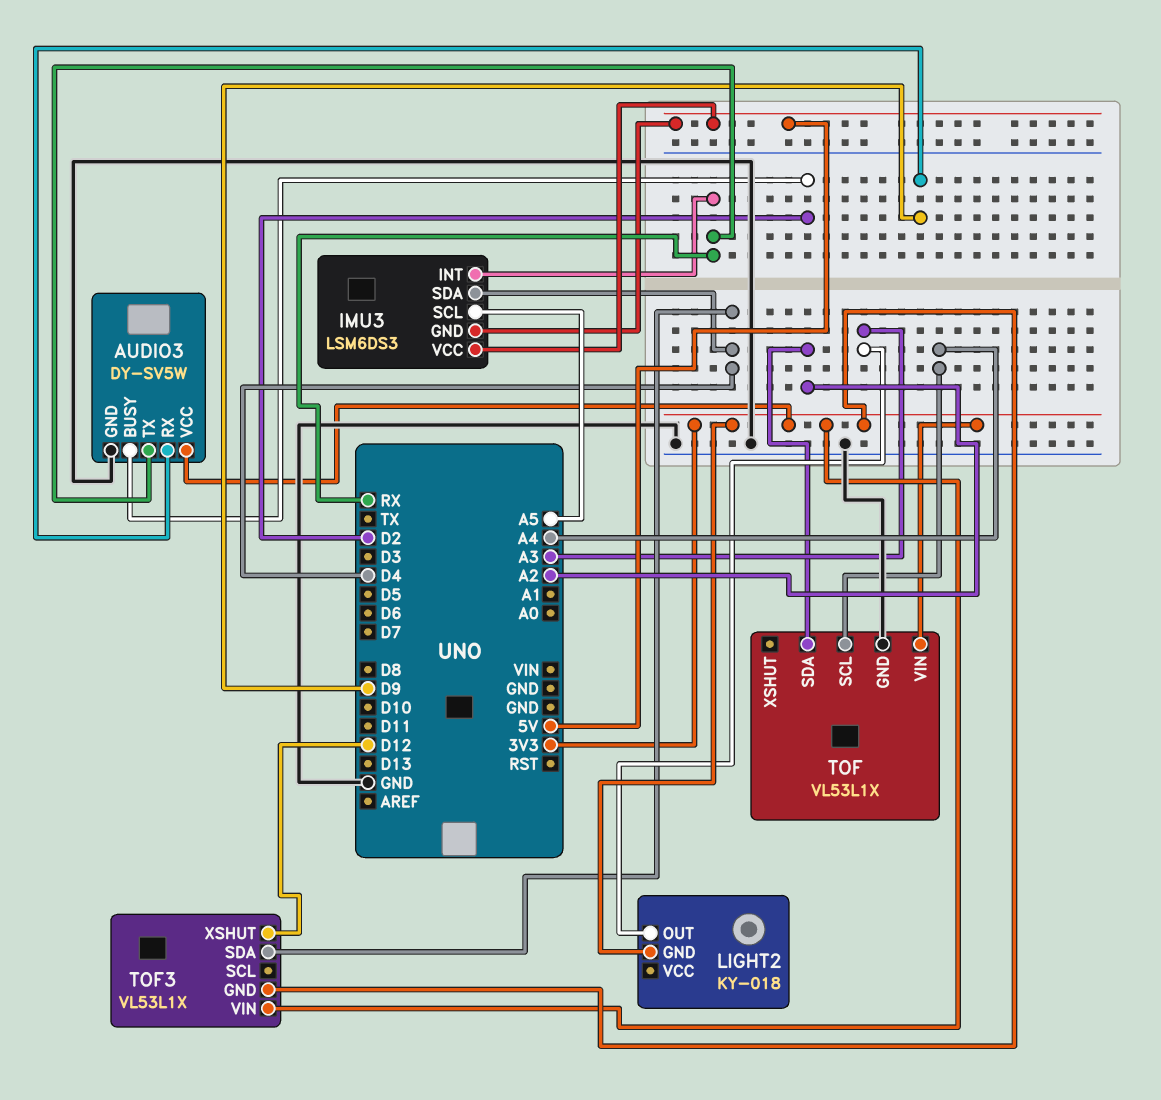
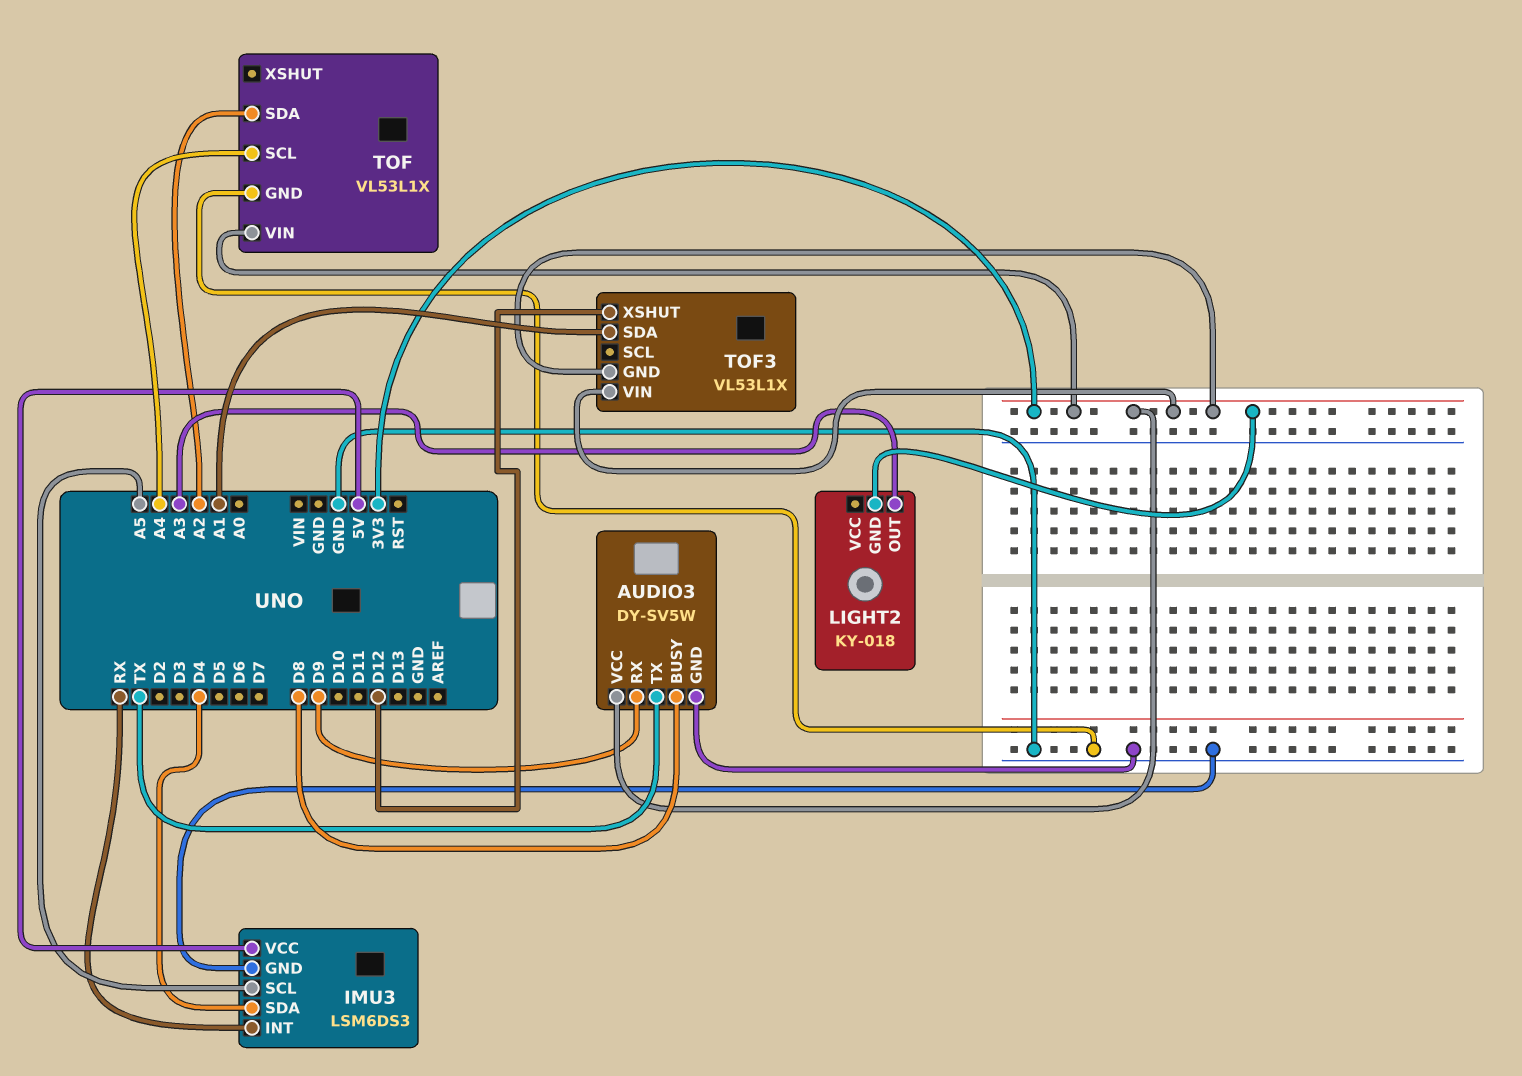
AUDIO3 pin BUSY: D2 -> D8
AUDIO3 pin TX: RX -> TX
IMU3 pin GND: 5V -> GND
TOF3 pin SDA: D4 -> A1

